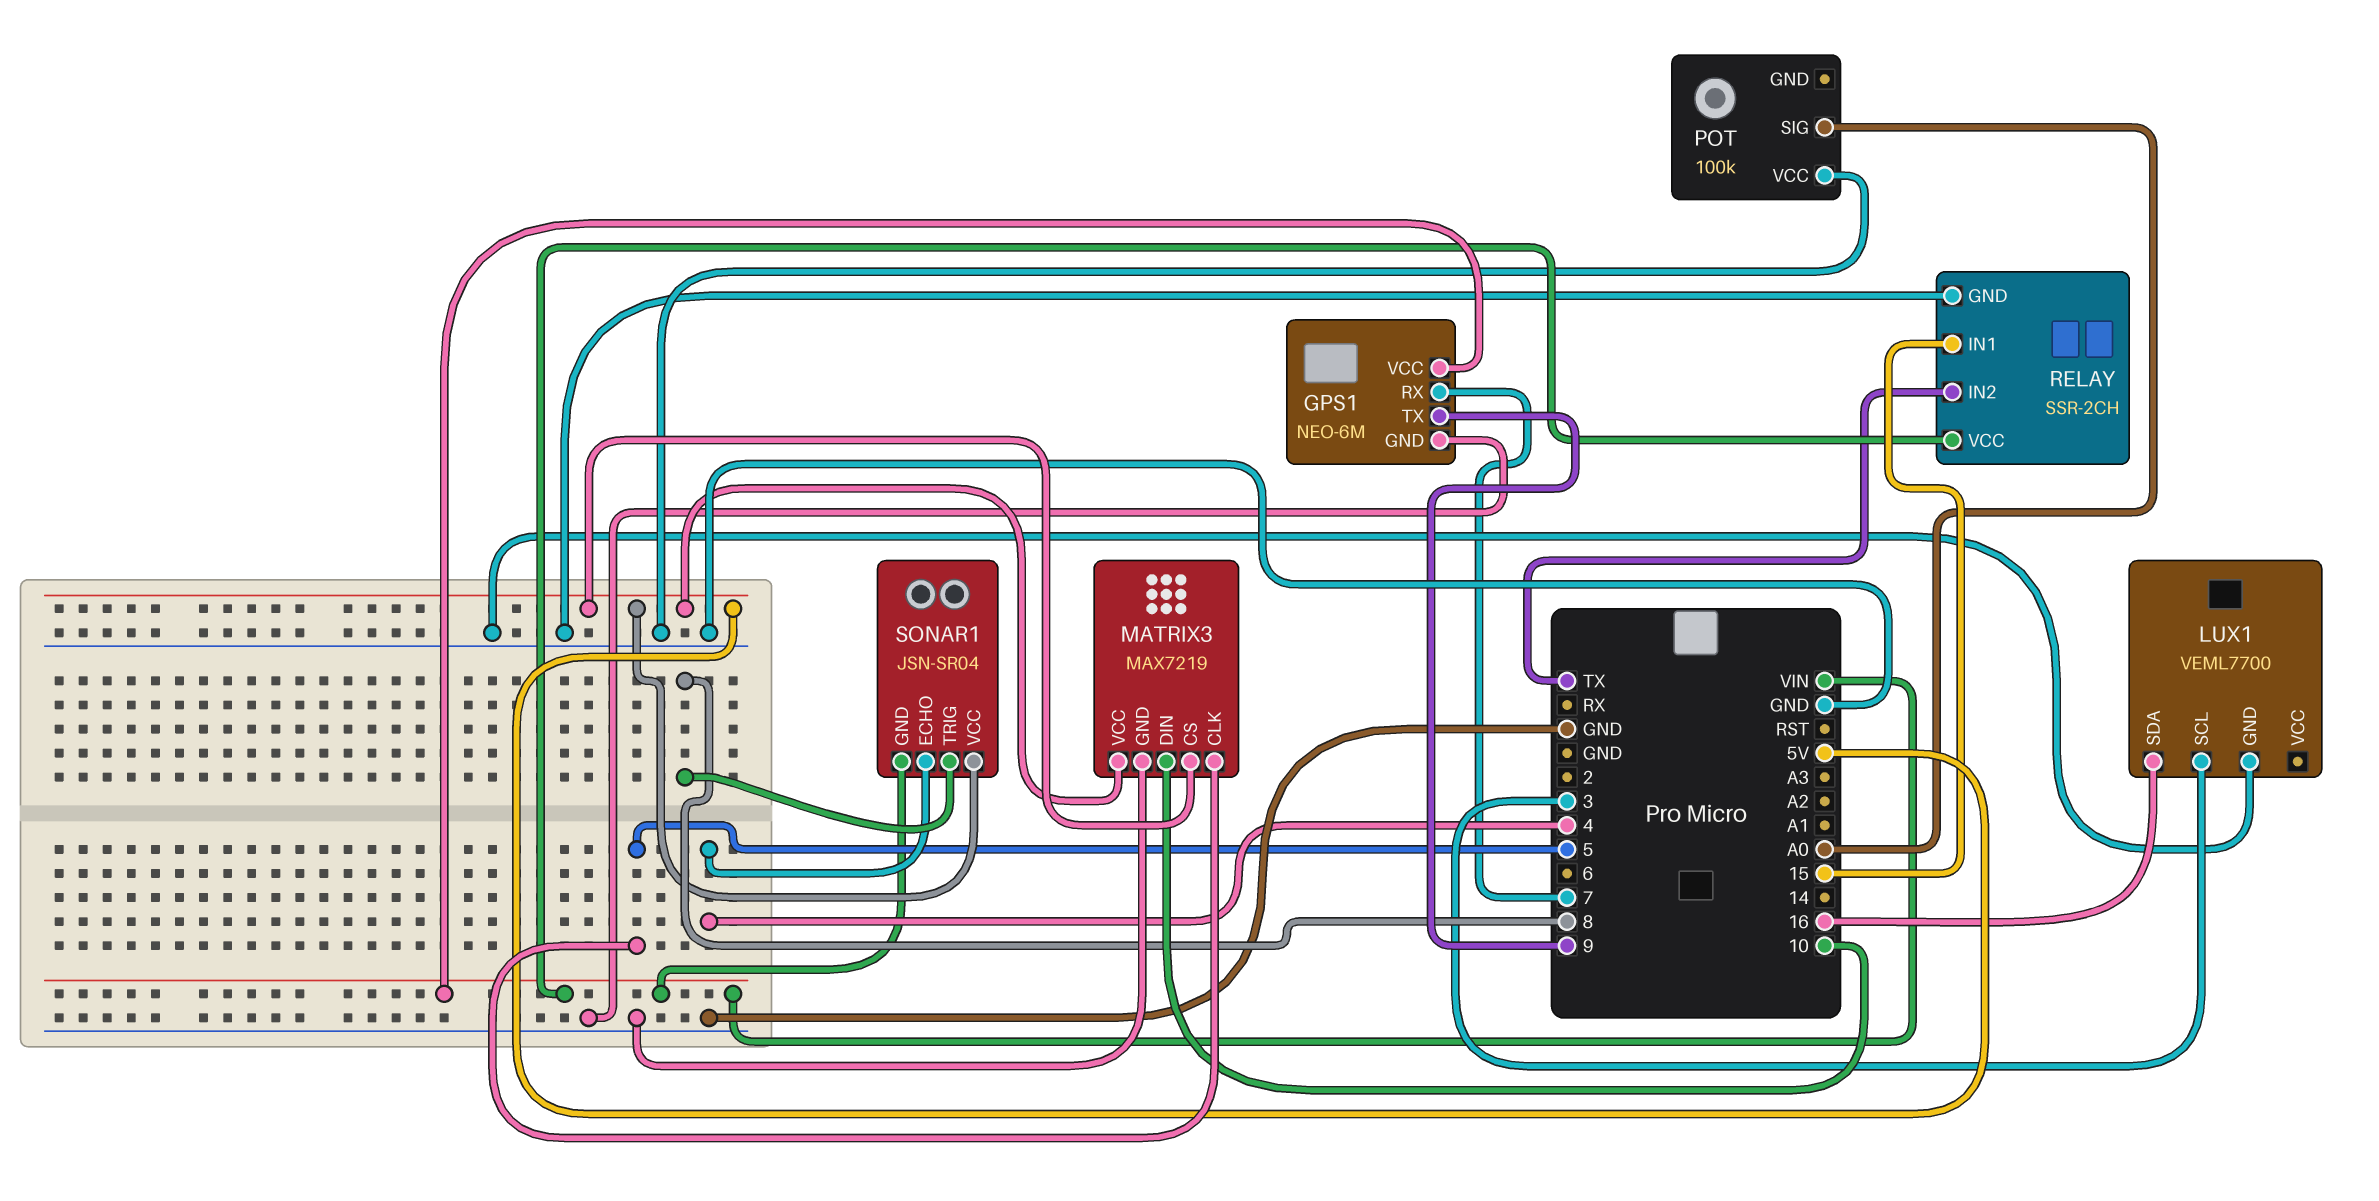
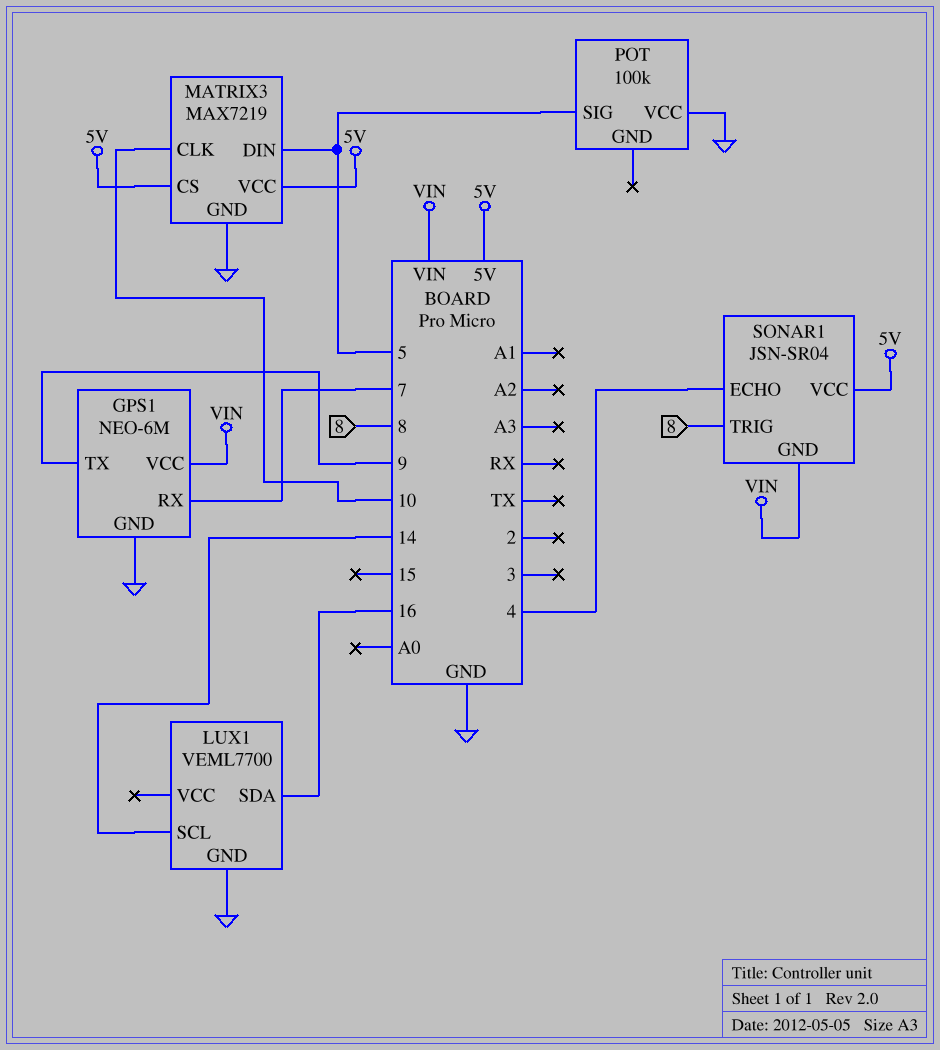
LUX1 pin SCL: 3 -> 14
MATRIX3 pin CLK: 5 -> 10
MATRIX3 pin DIN: 10 -> 5
POT pin SIG: A0 -> 5
RELAY: SSR-2CH -> none
RELAY pin GND: GND -> none
RELAY pin IN1: 15 -> none
RELAY pin IN2: TX -> none
RELAY pin VCC: VIN -> none

